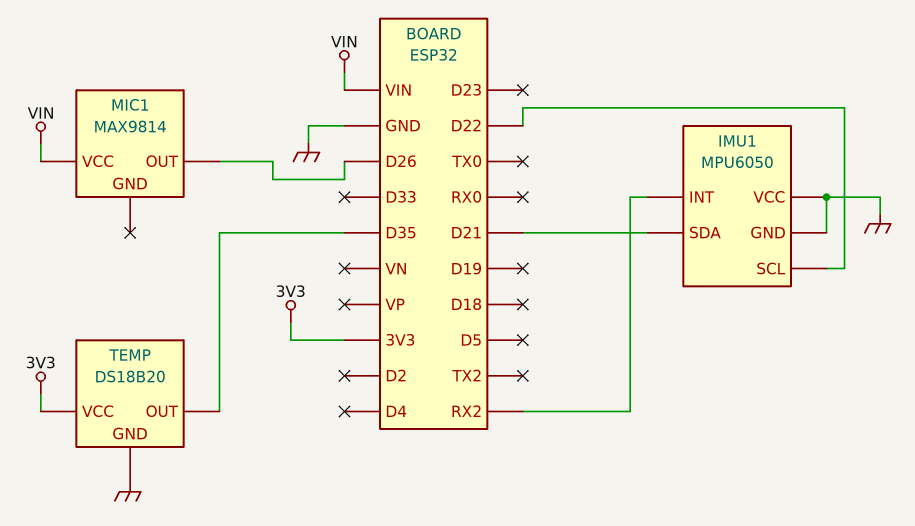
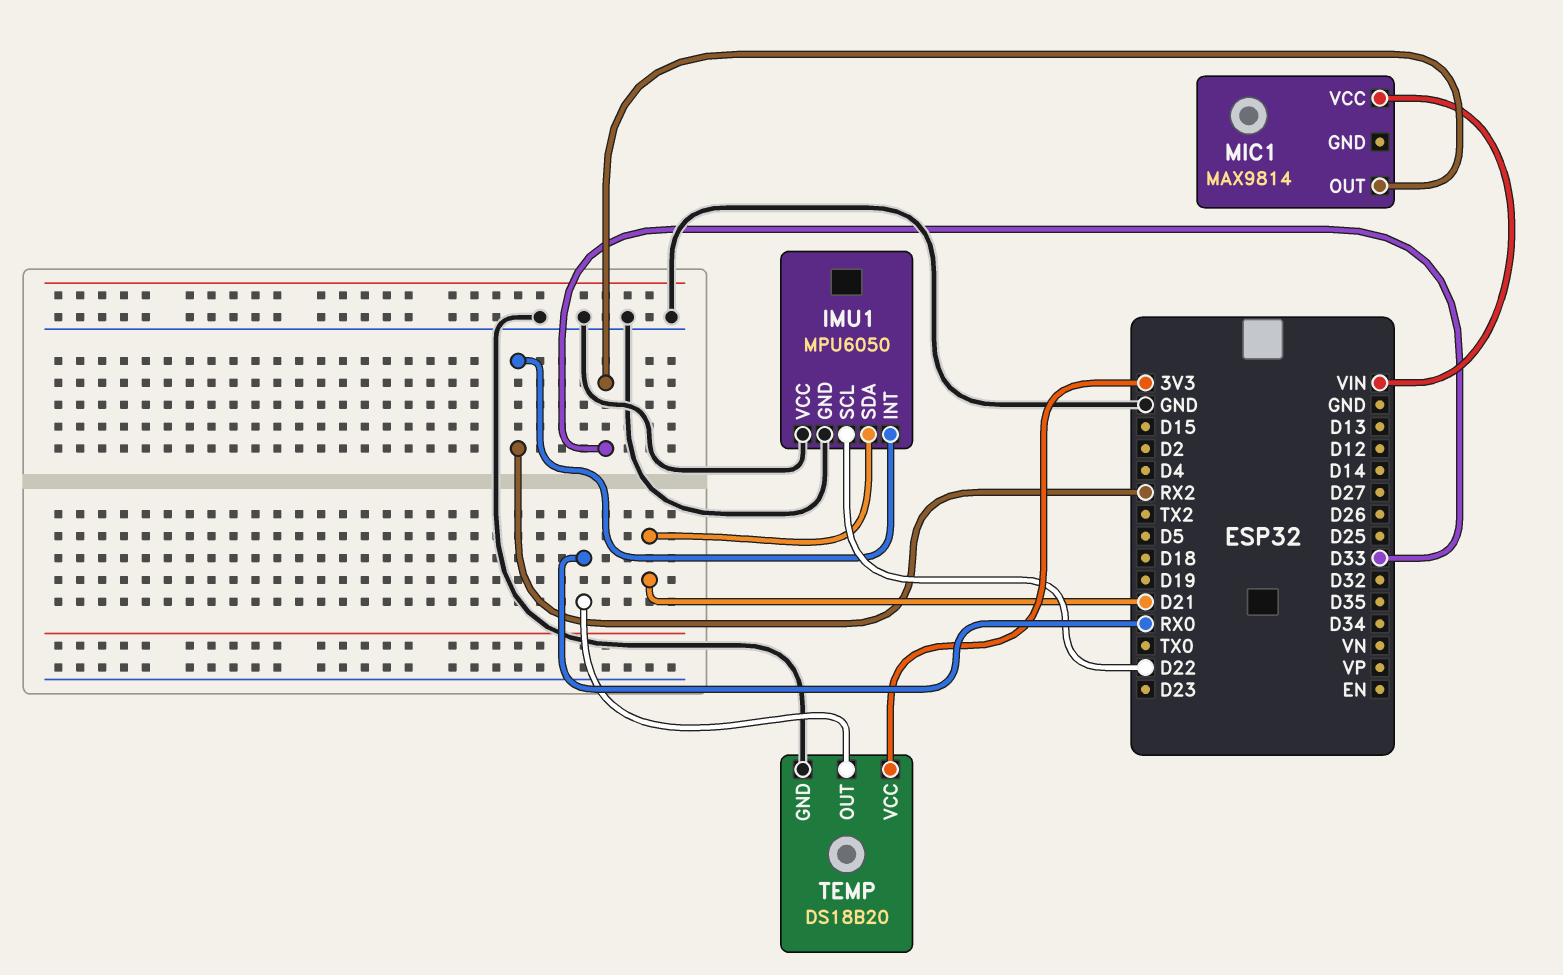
MIC1 pin OUT: D26 -> D33
TEMP pin OUT: D35 -> RX0

